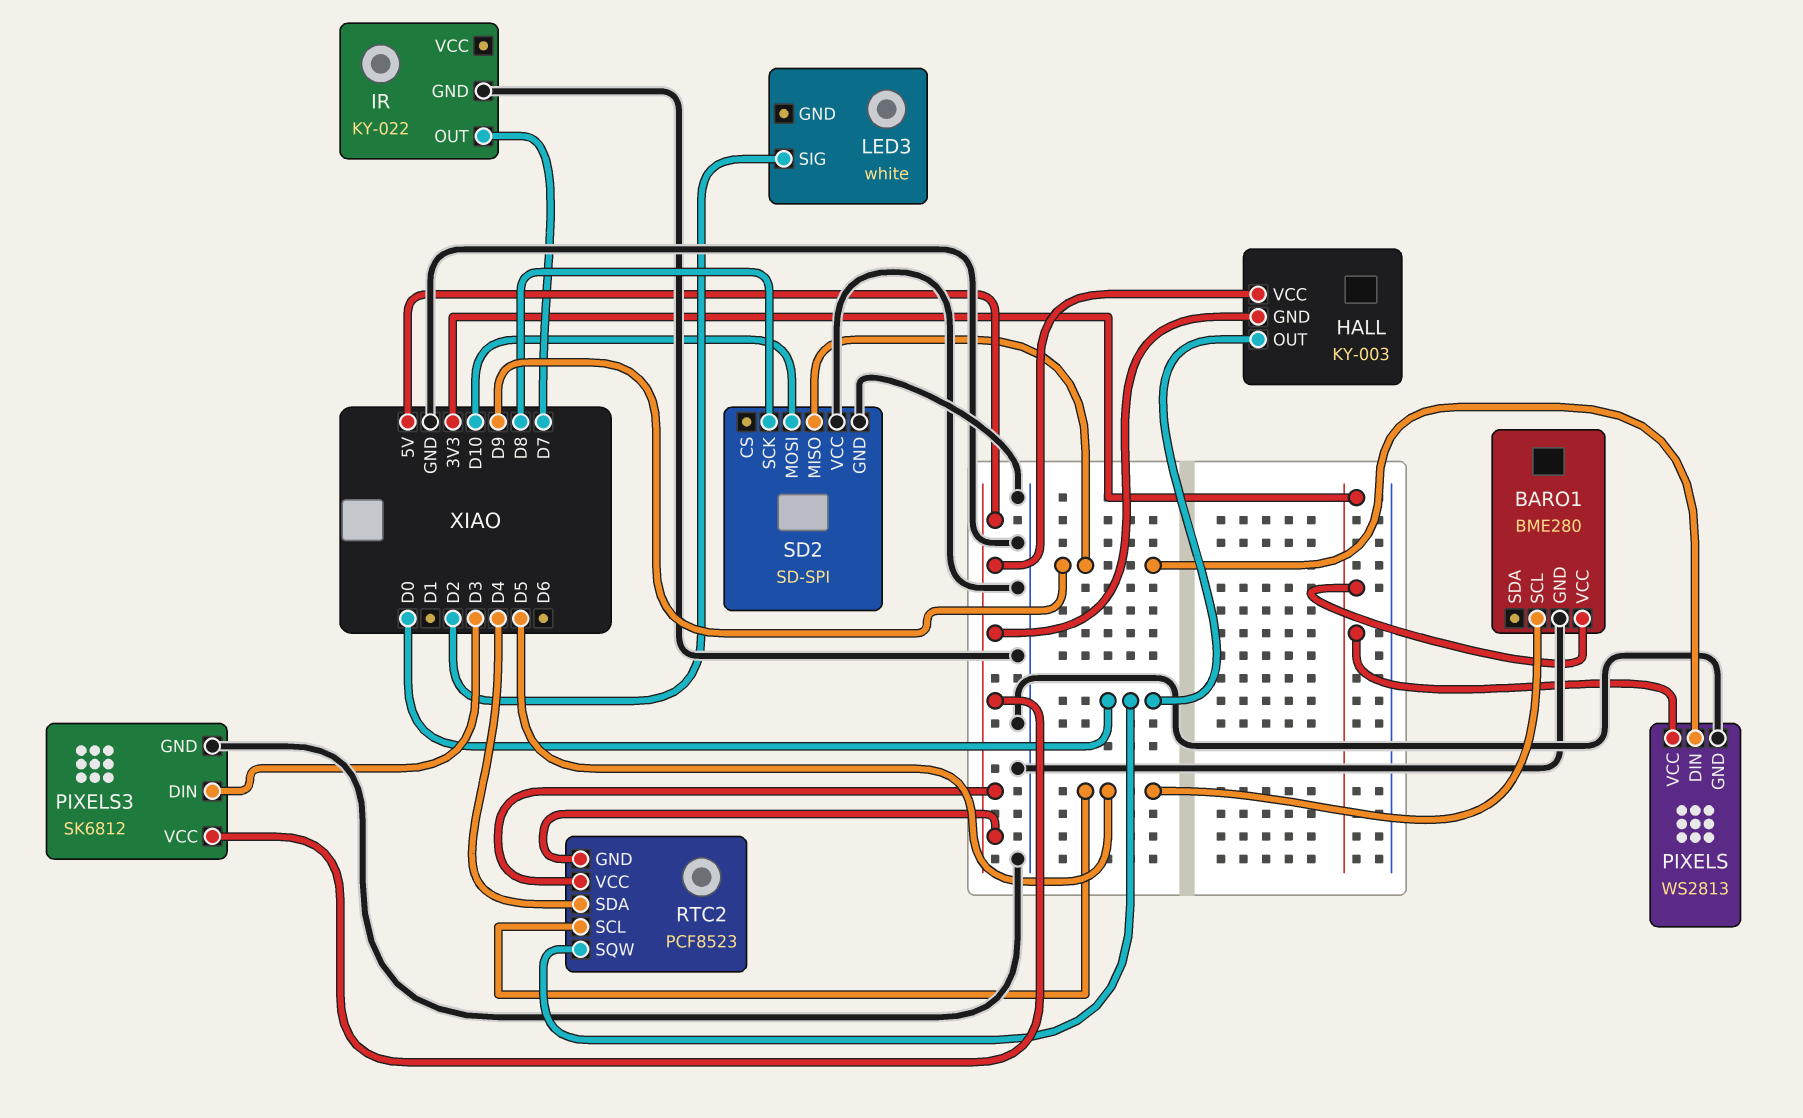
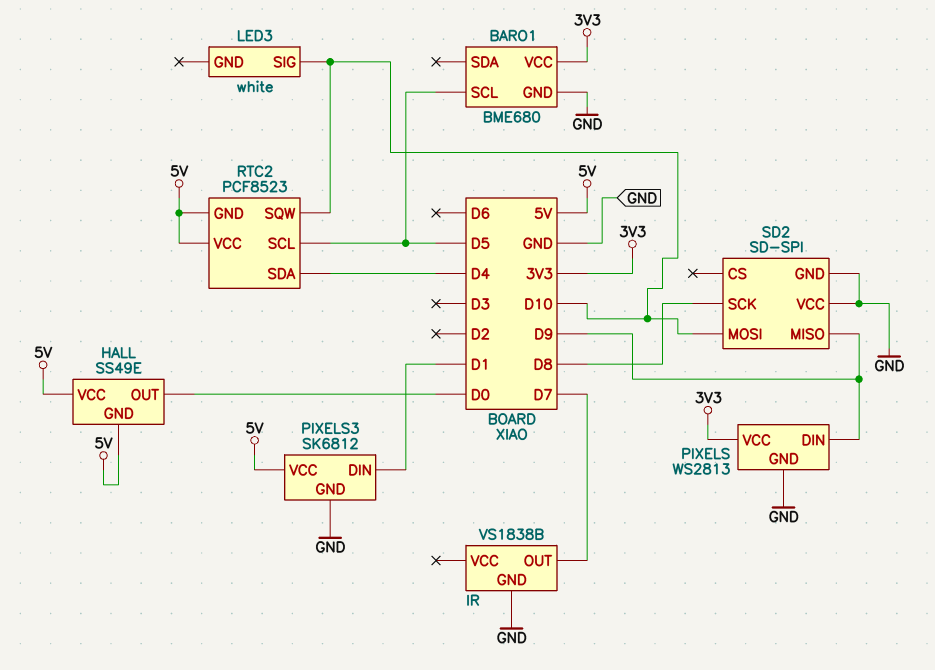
BARO1: BME280 -> BME680
HALL: KY-003 -> SS49E
IR: KY-022 -> VS1838B
LED3 pin SIG: D2 -> D10
PIXELS3 pin DIN: D3 -> D1
RTC2 pin SQW: D0 -> D10

